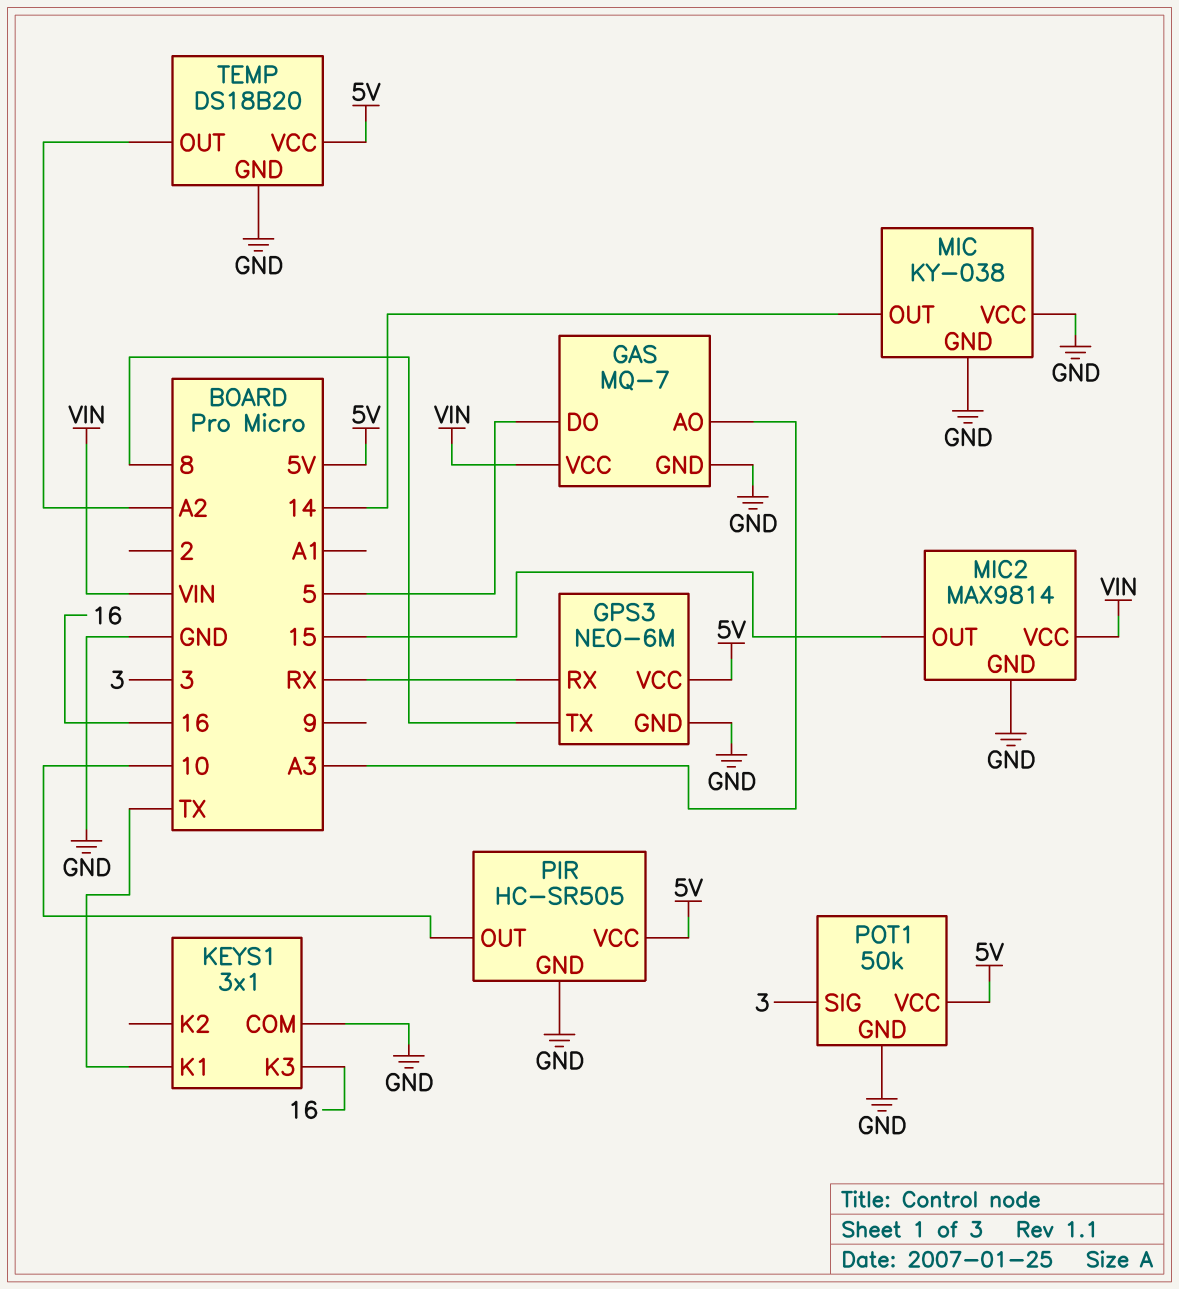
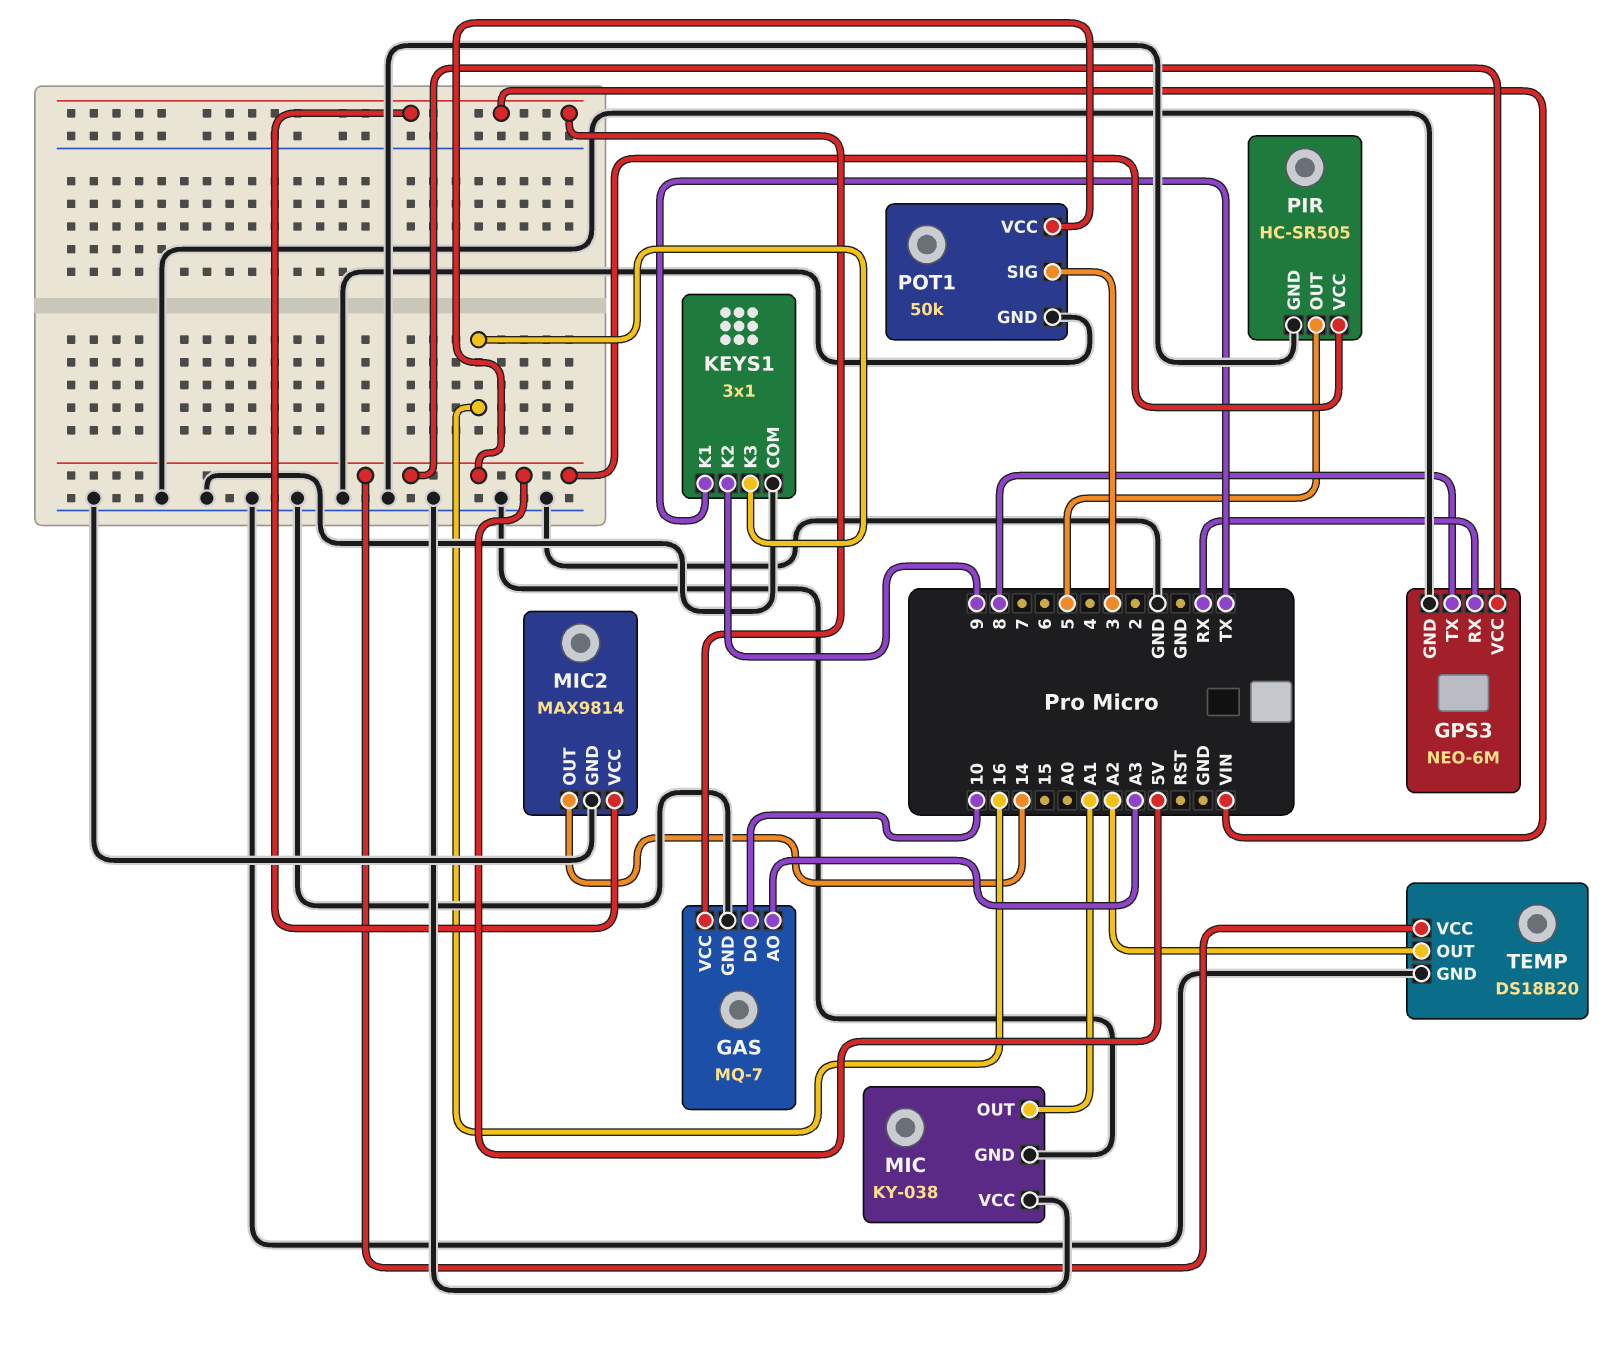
GAS pin DO: 5 -> 10
KEYS1 pin K2: none -> 9
MIC pin OUT: 14 -> A1
MIC2 pin OUT: 15 -> 14
PIR pin OUT: 10 -> 5

